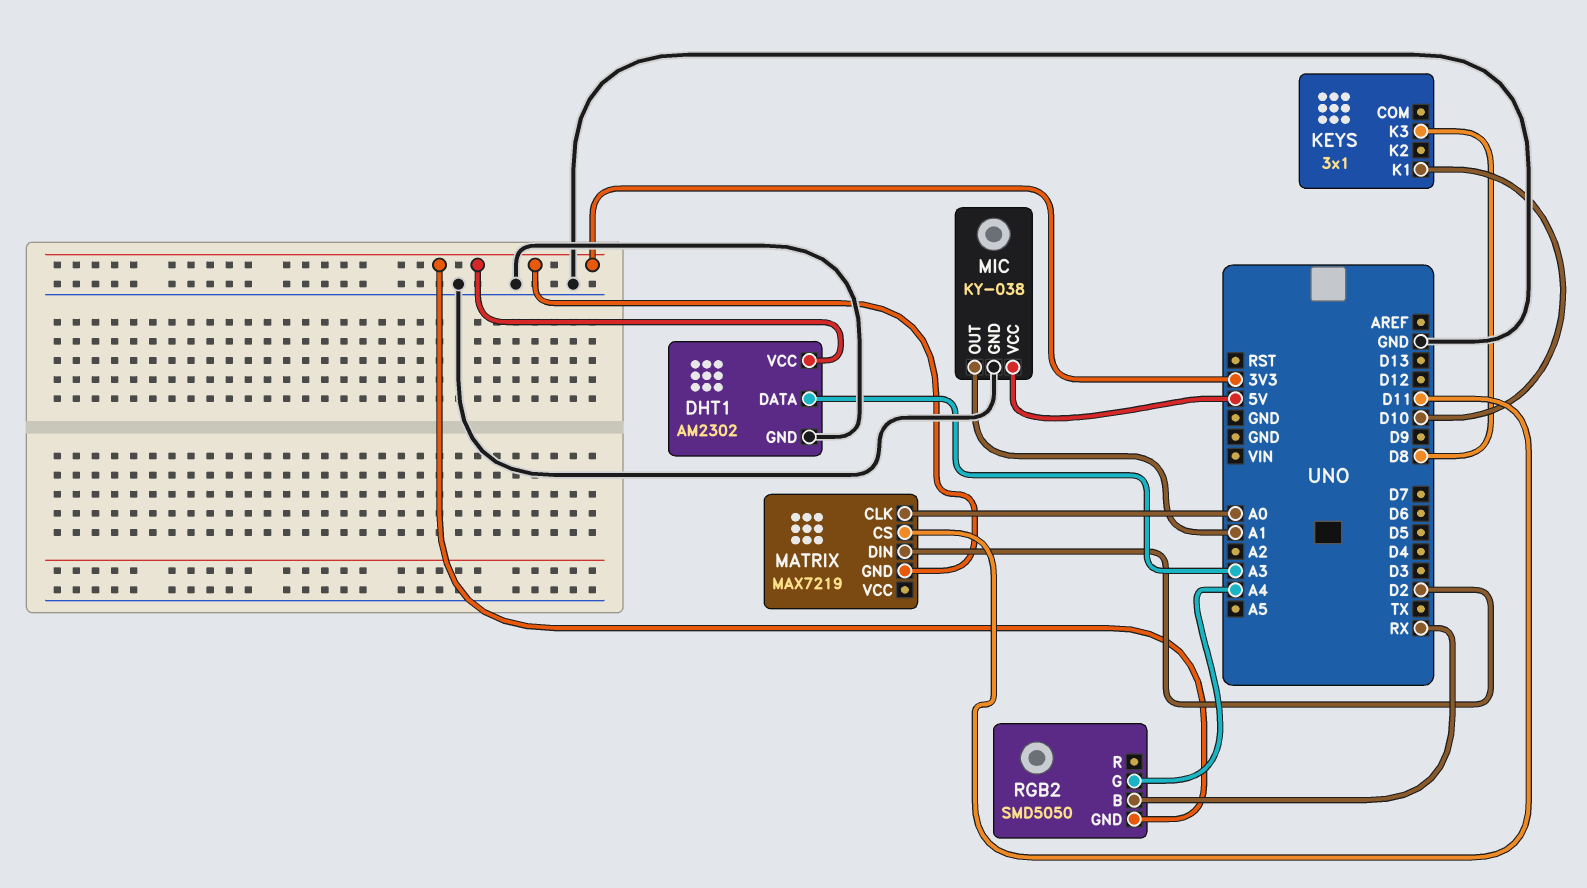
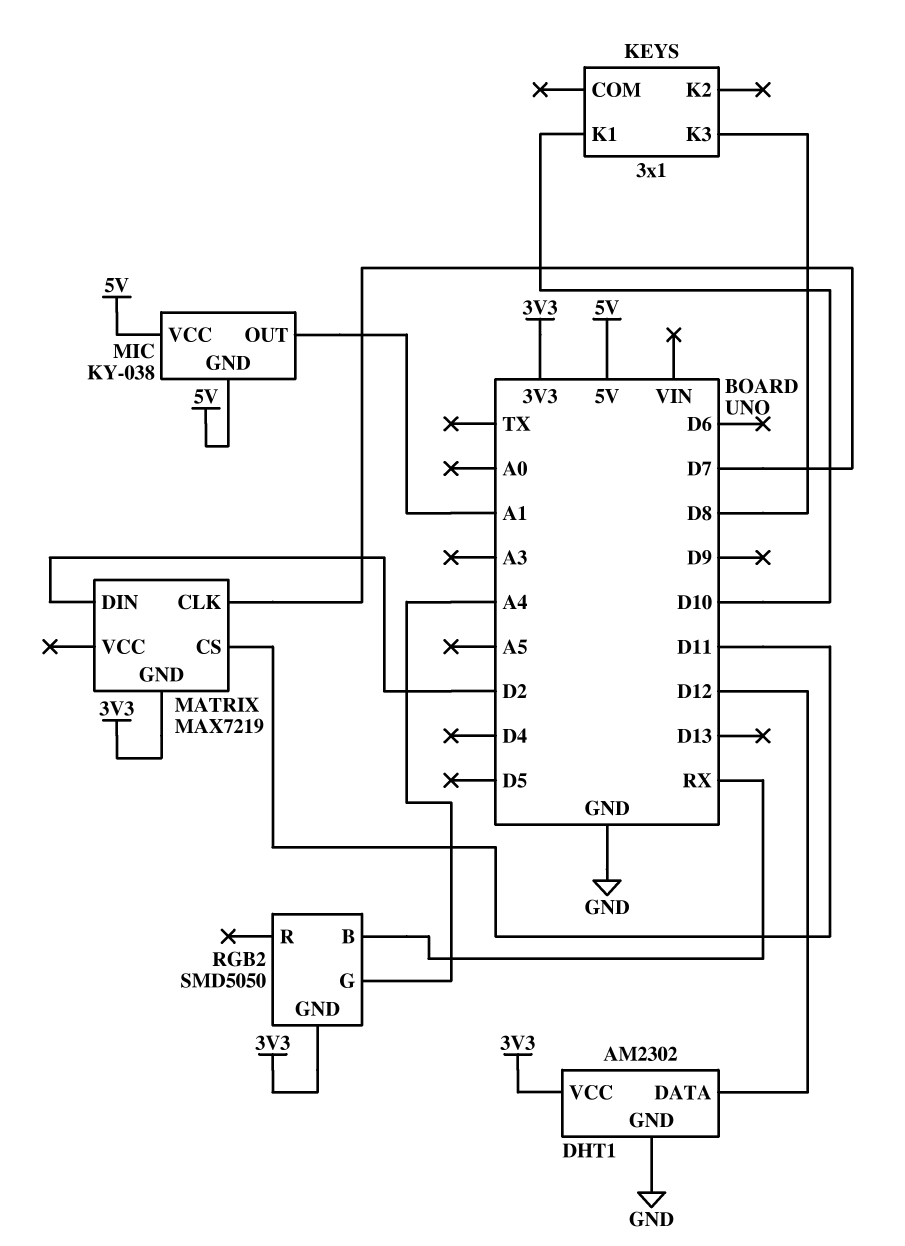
DHT1 pin DATA: A3 -> D12
MATRIX pin CLK: A0 -> D7
MIC pin GND: GND -> 5V

